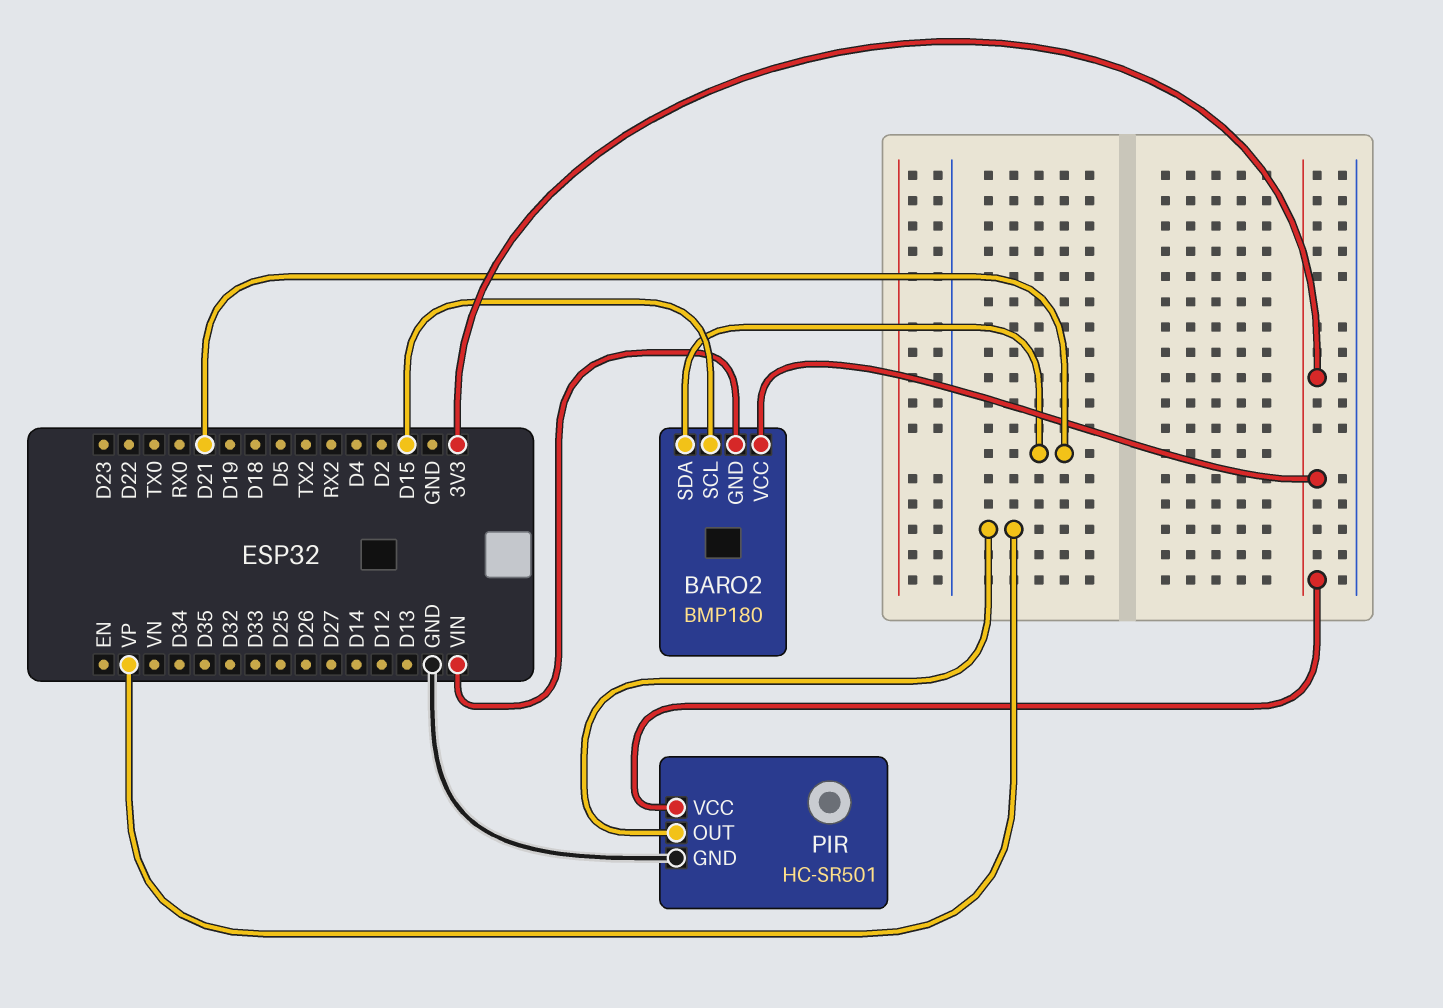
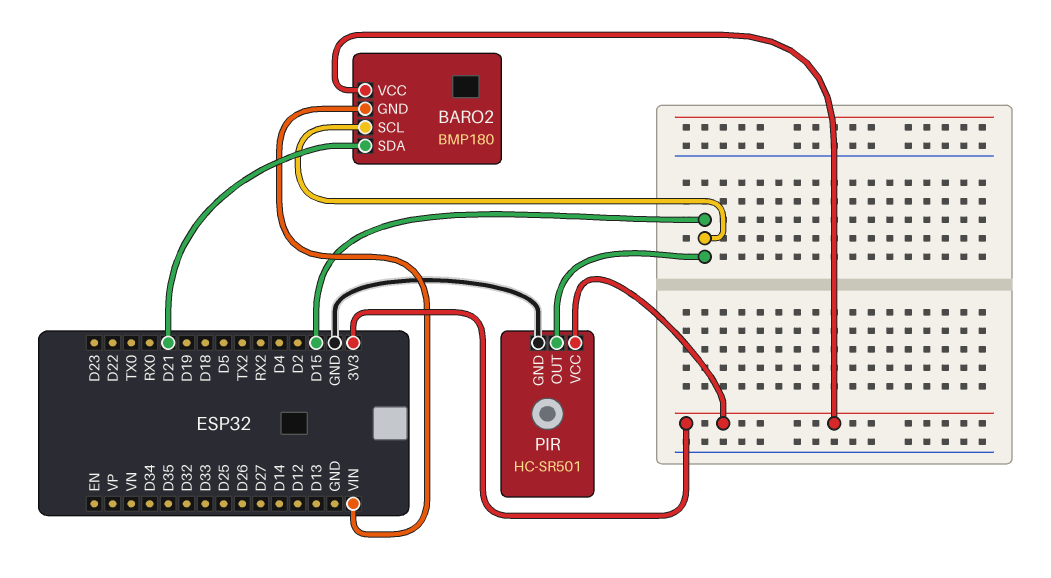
PIR pin OUT: VP -> D15

